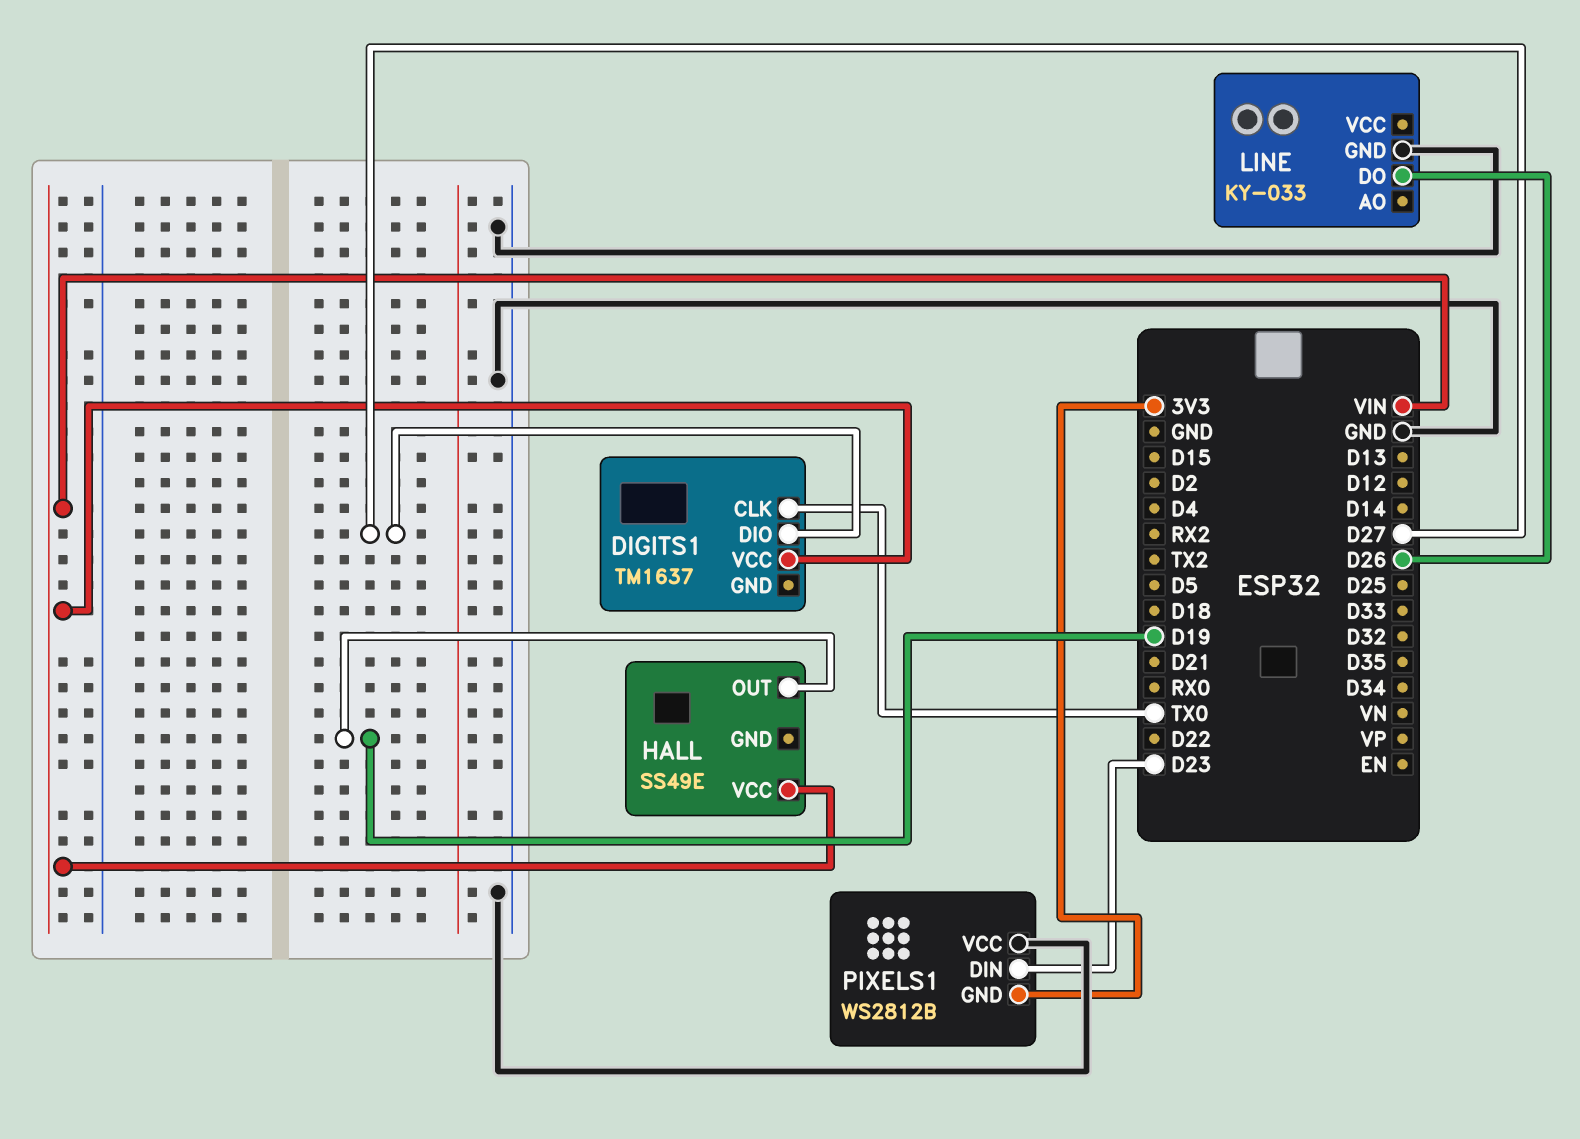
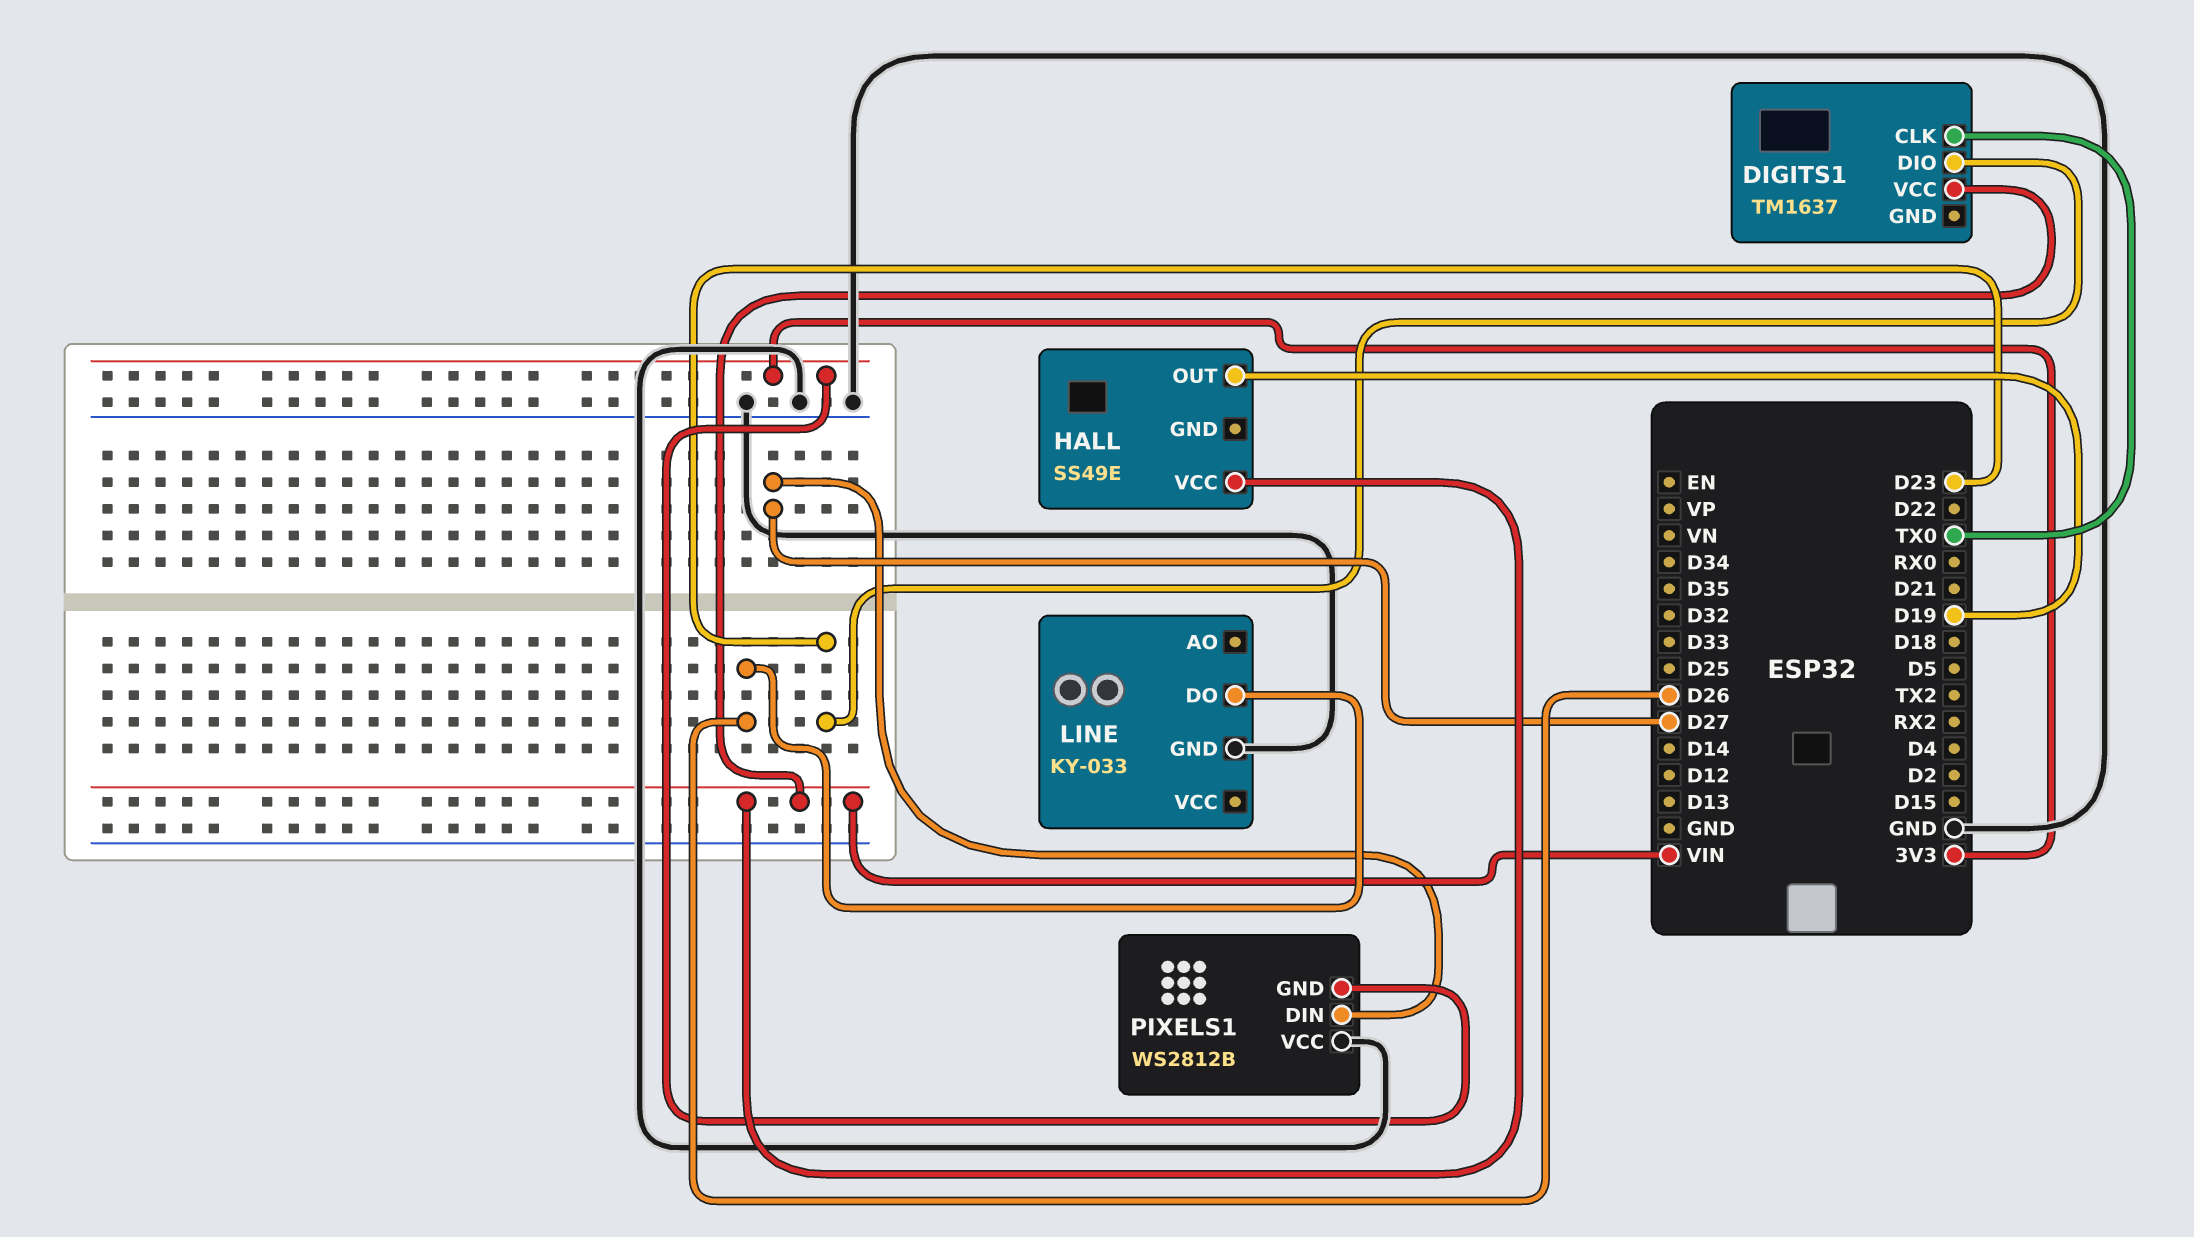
DIGITS1 pin DIO: D27 -> D23
PIXELS1 pin DIN: D23 -> D27

